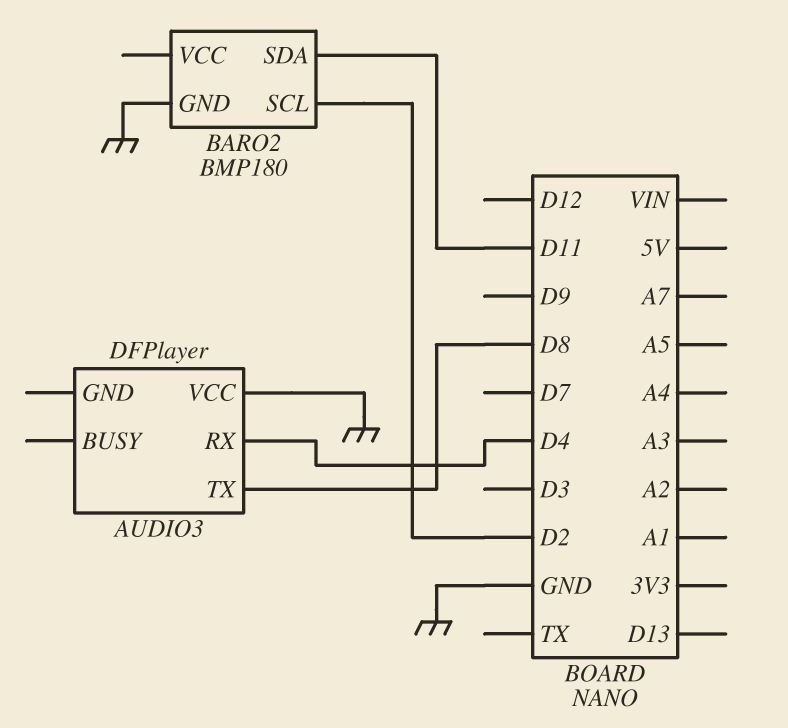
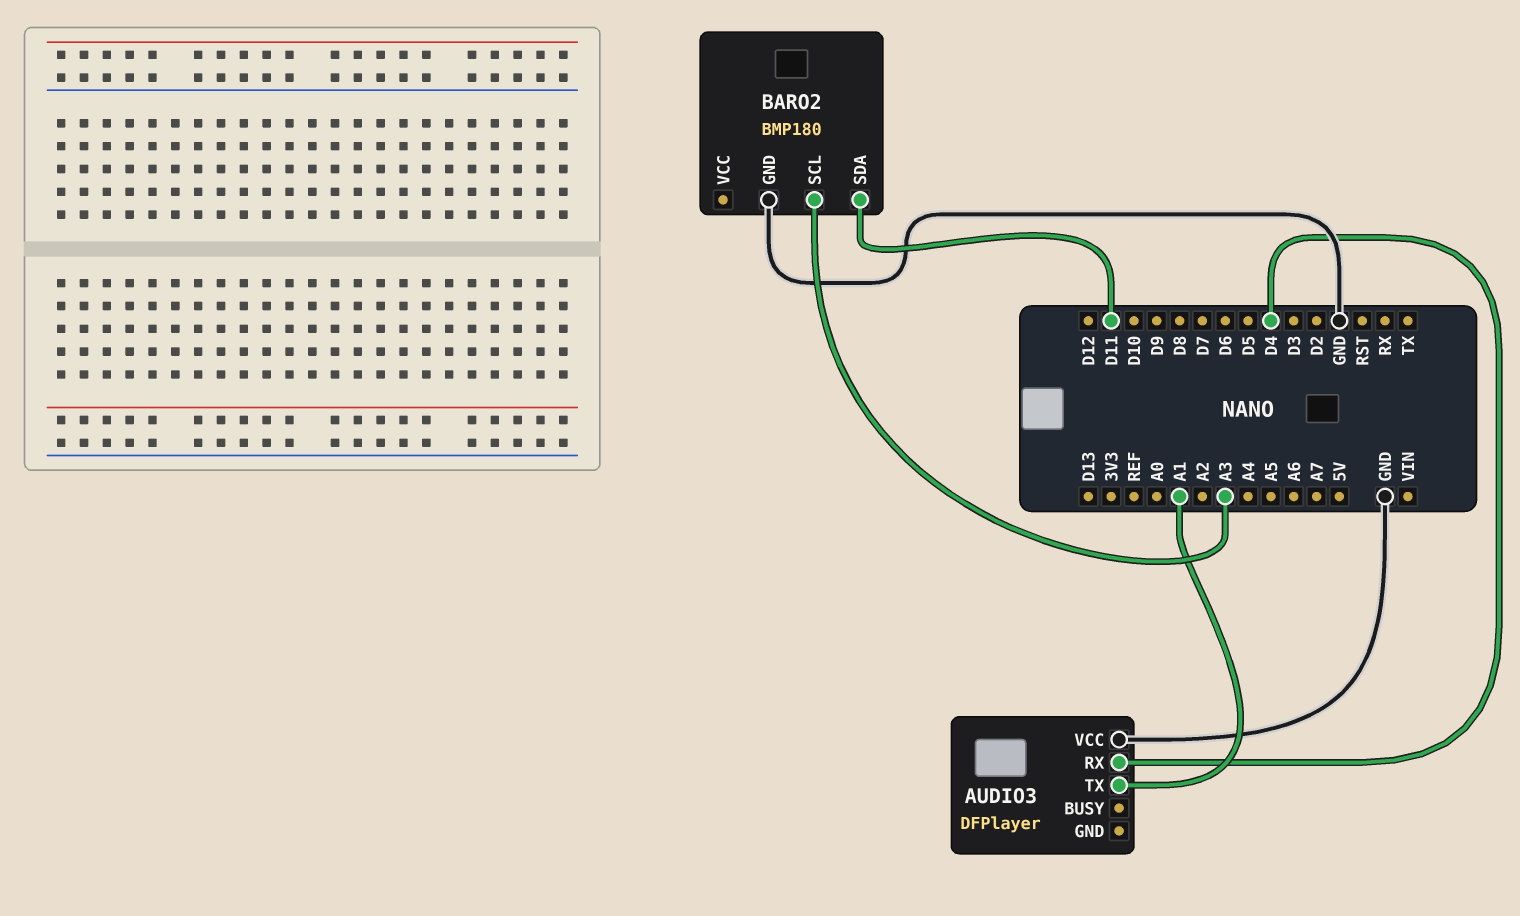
AUDIO3 pin TX: D8 -> A1
BARO2 pin SCL: D2 -> A3

